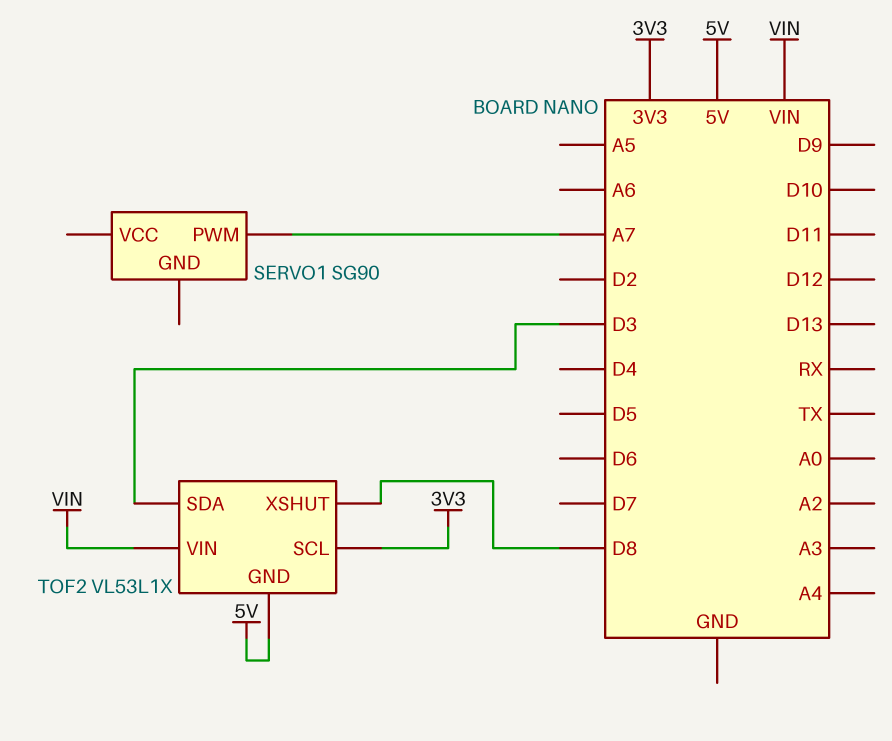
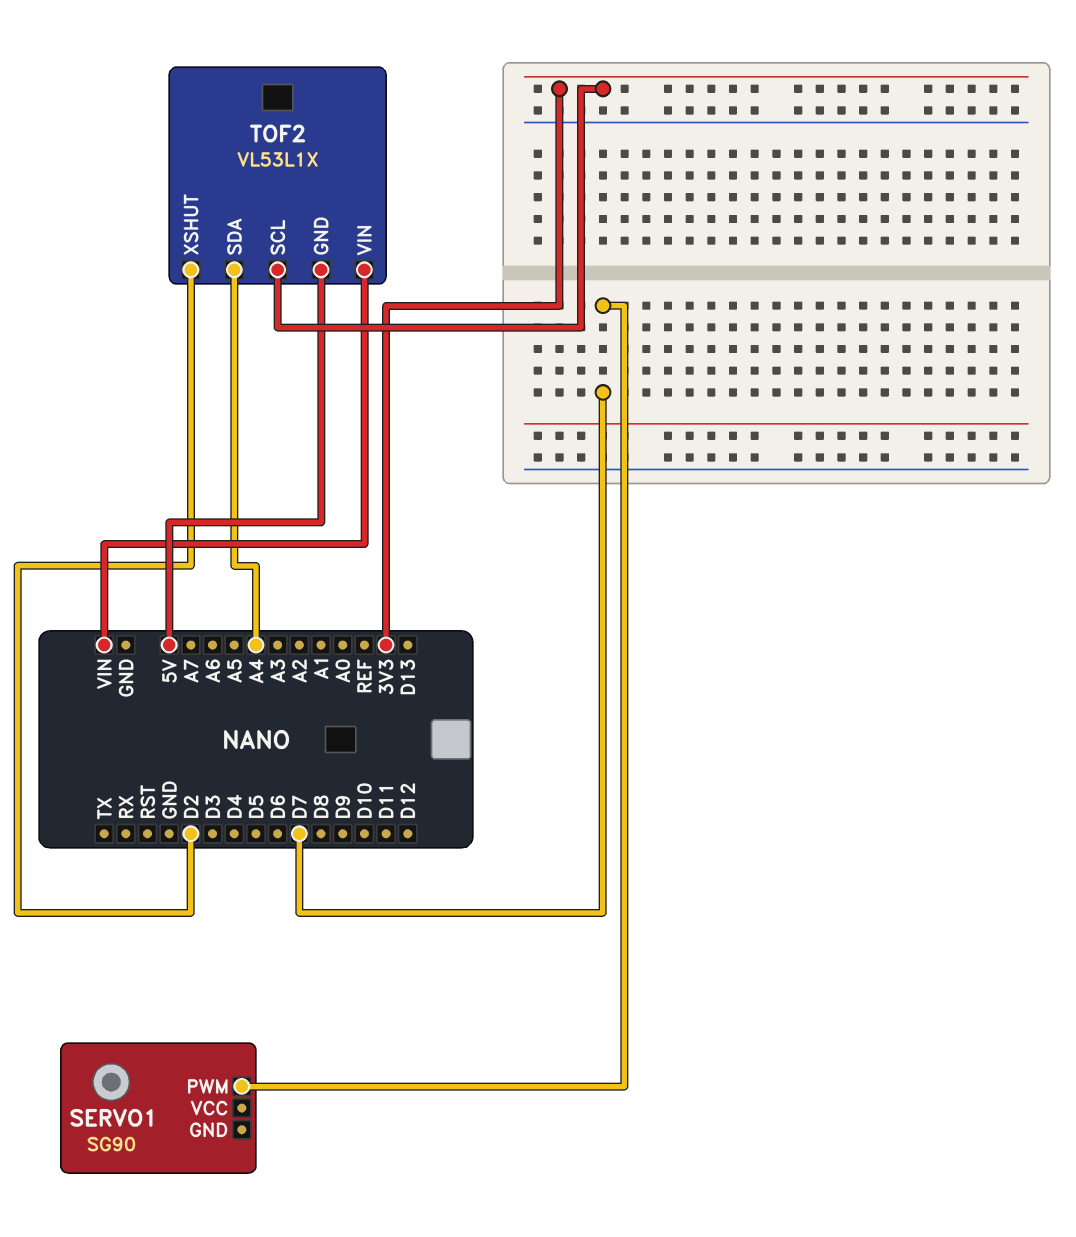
SERVO1 pin PWM: A7 -> D7
TOF2 pin SDA: D3 -> A4
TOF2 pin XSHUT: D8 -> D2

